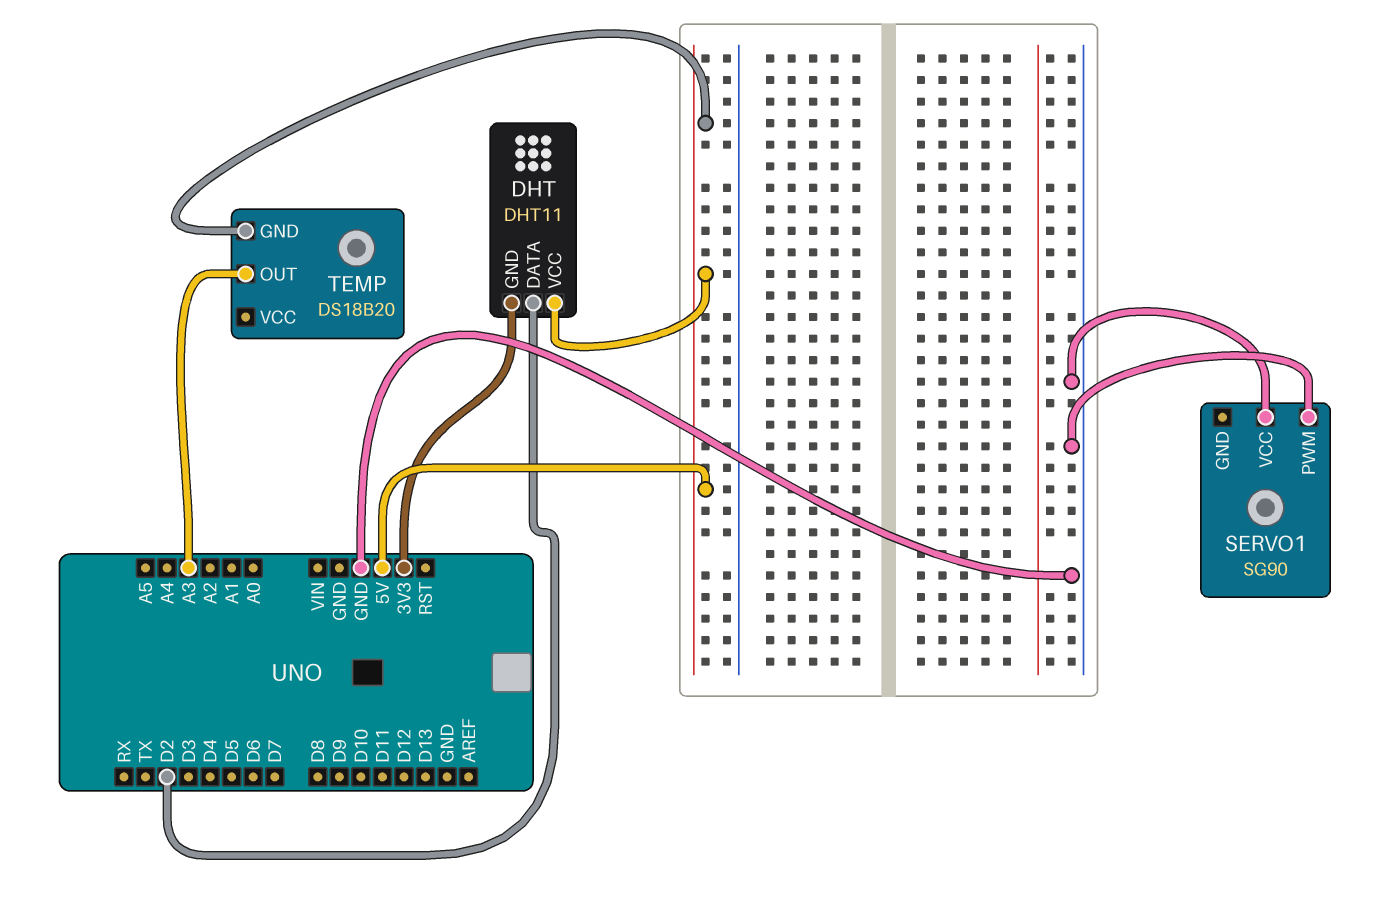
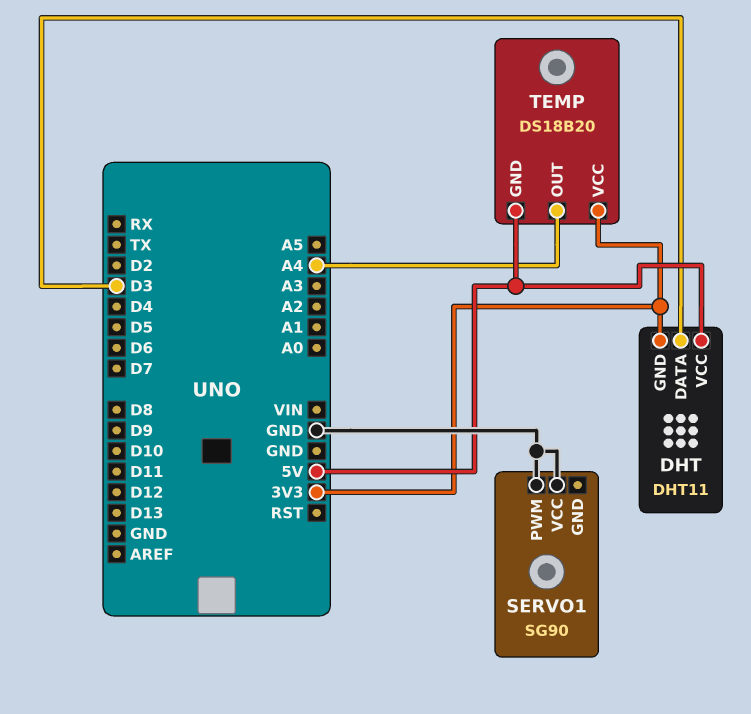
DHT pin DATA: D2 -> D3
TEMP pin OUT: A3 -> A4
TEMP pin VCC: none -> 3V3

